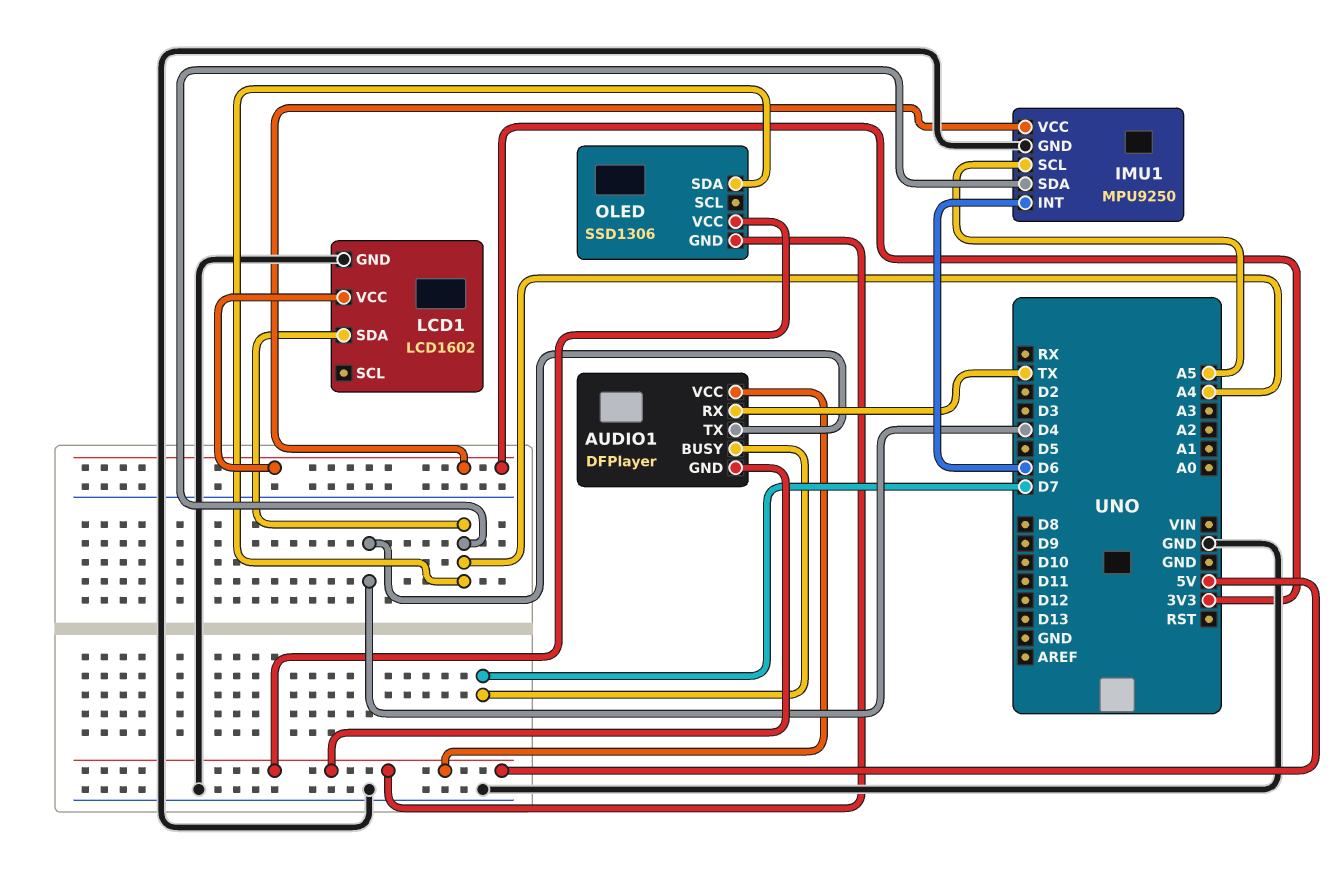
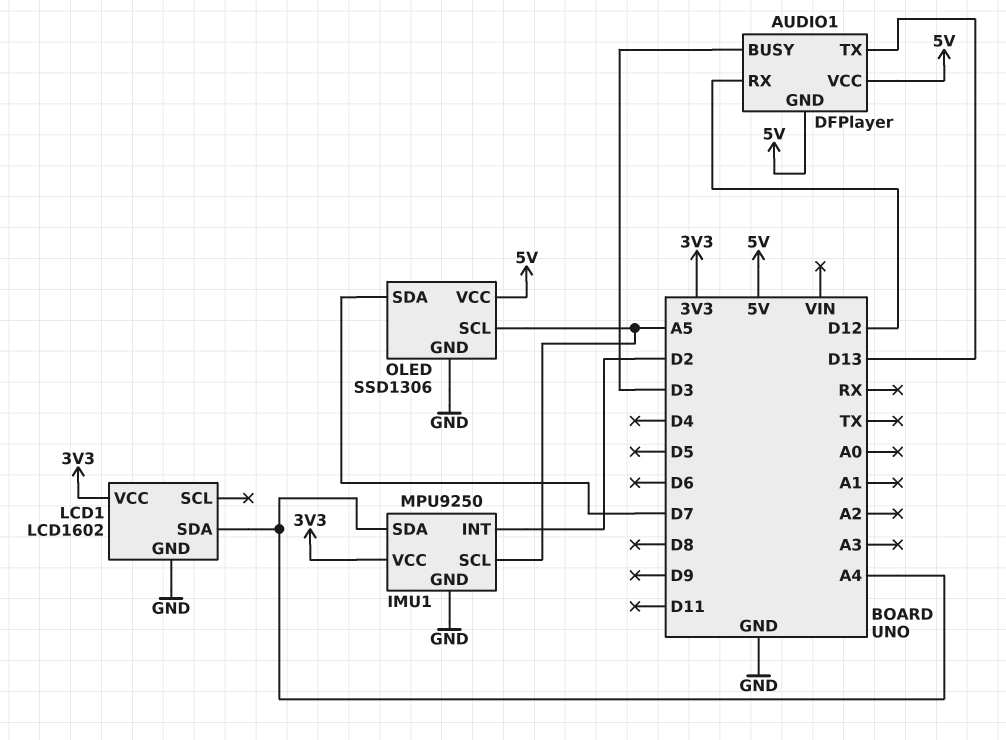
AUDIO1 pin BUSY: D7 -> D3
AUDIO1 pin RX: TX -> D12
AUDIO1 pin TX: D4 -> D13
IMU1 pin INT: D6 -> D2
OLED pin GND: 5V -> GND
OLED pin SCL: none -> A5
OLED pin SDA: A4 -> D7

